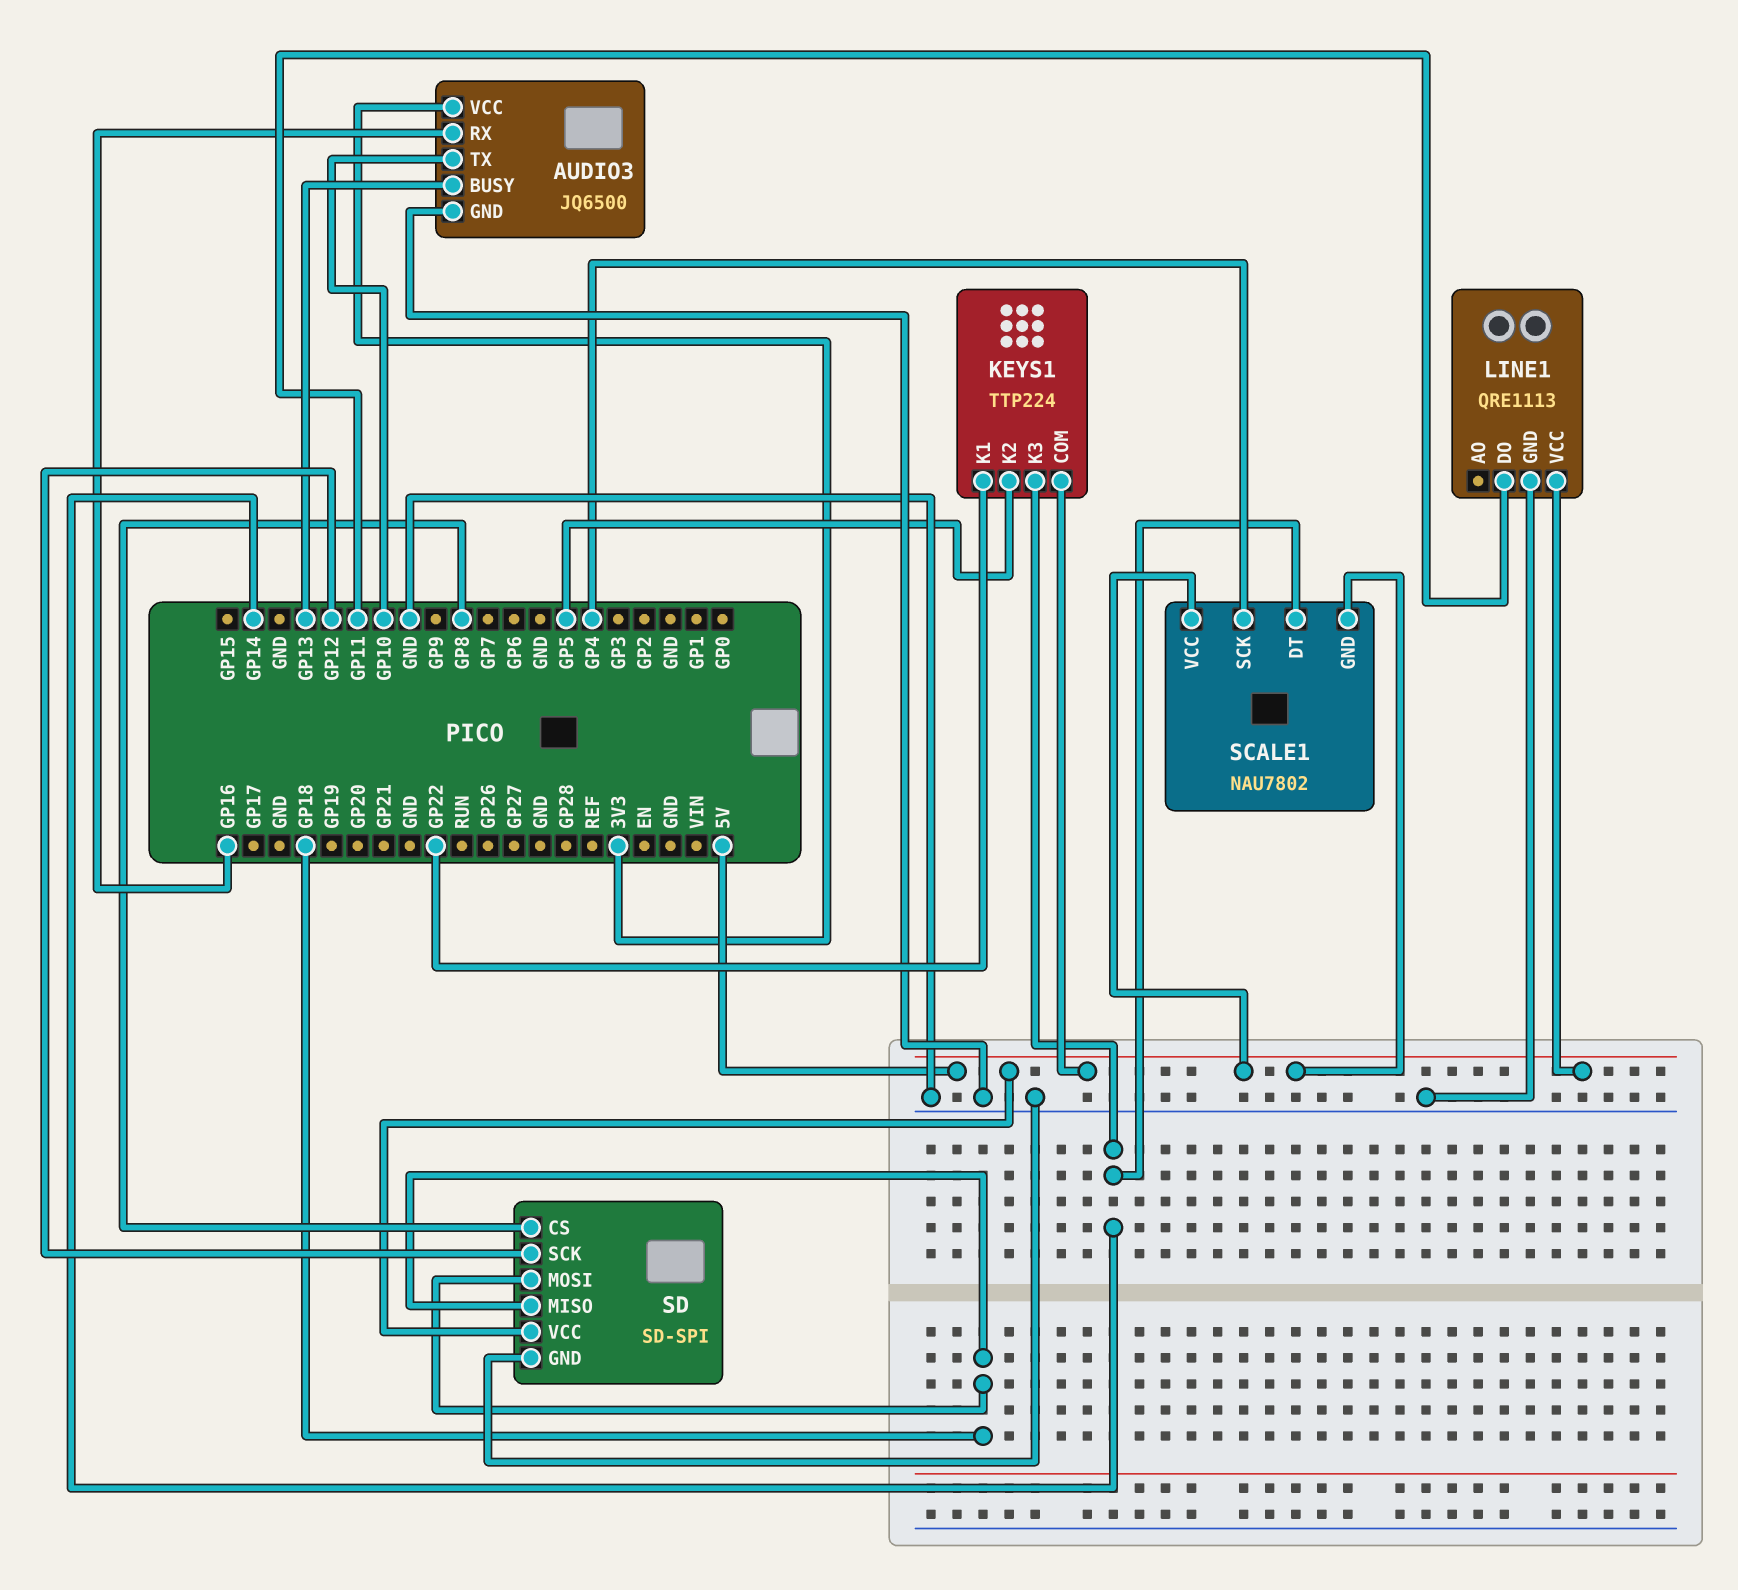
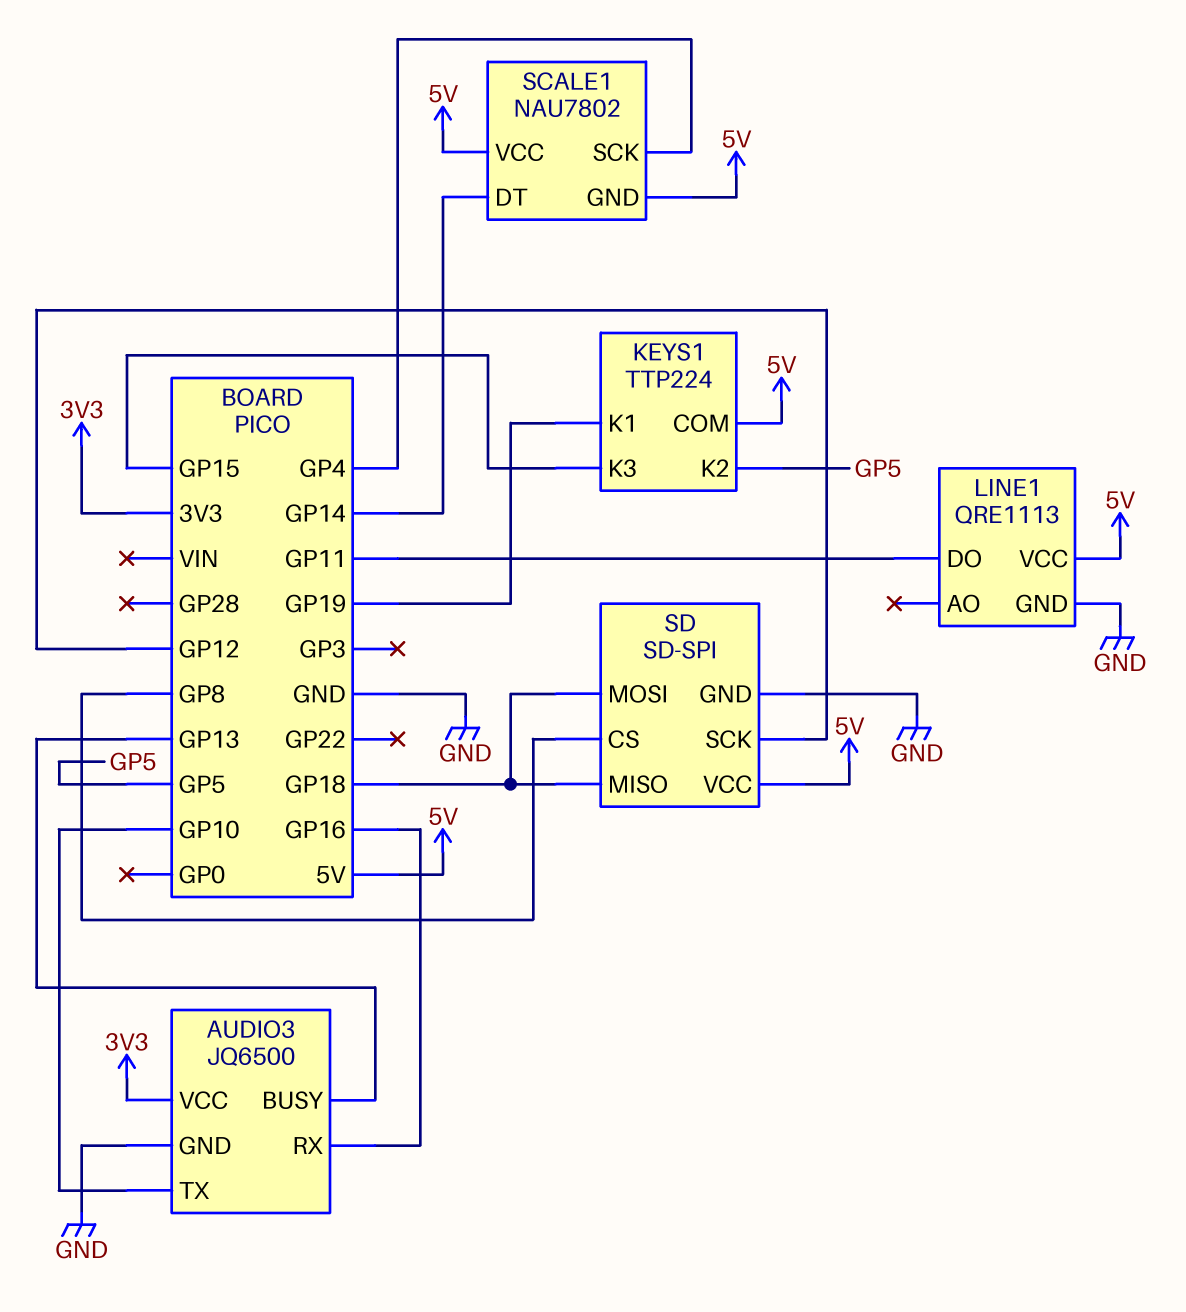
KEYS1 pin K1: GP22 -> GP19
KEYS1 pin K3: GP14 -> GP15

